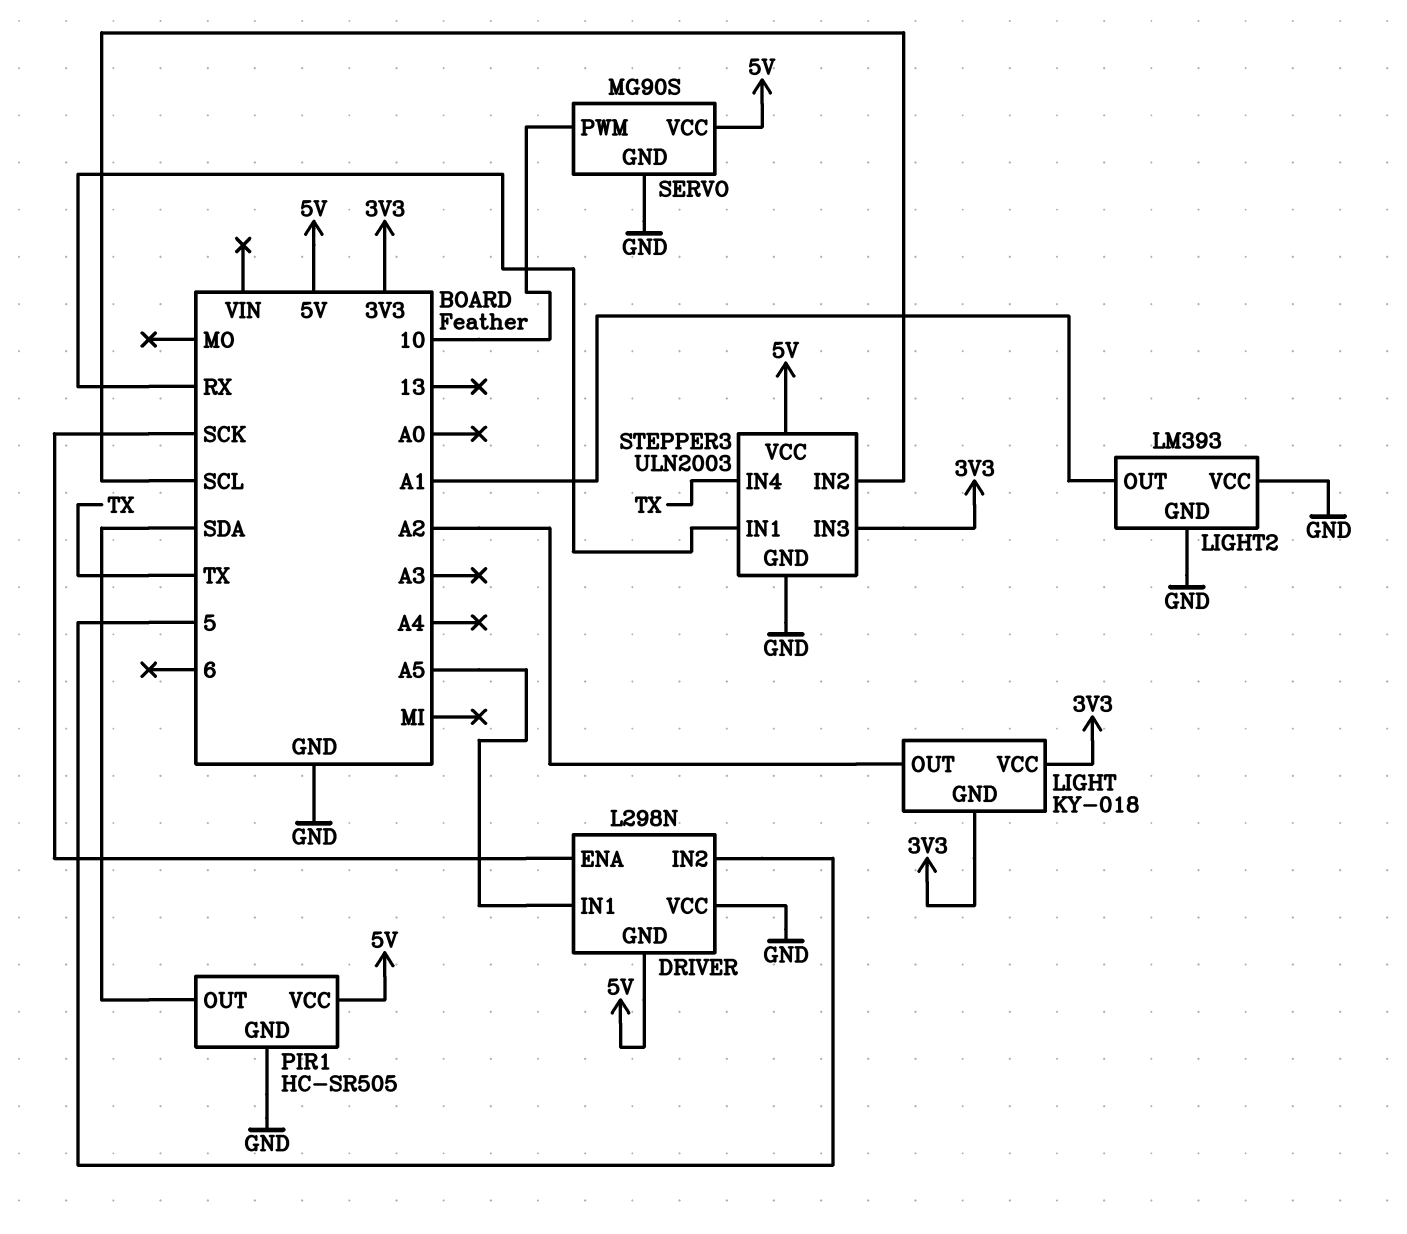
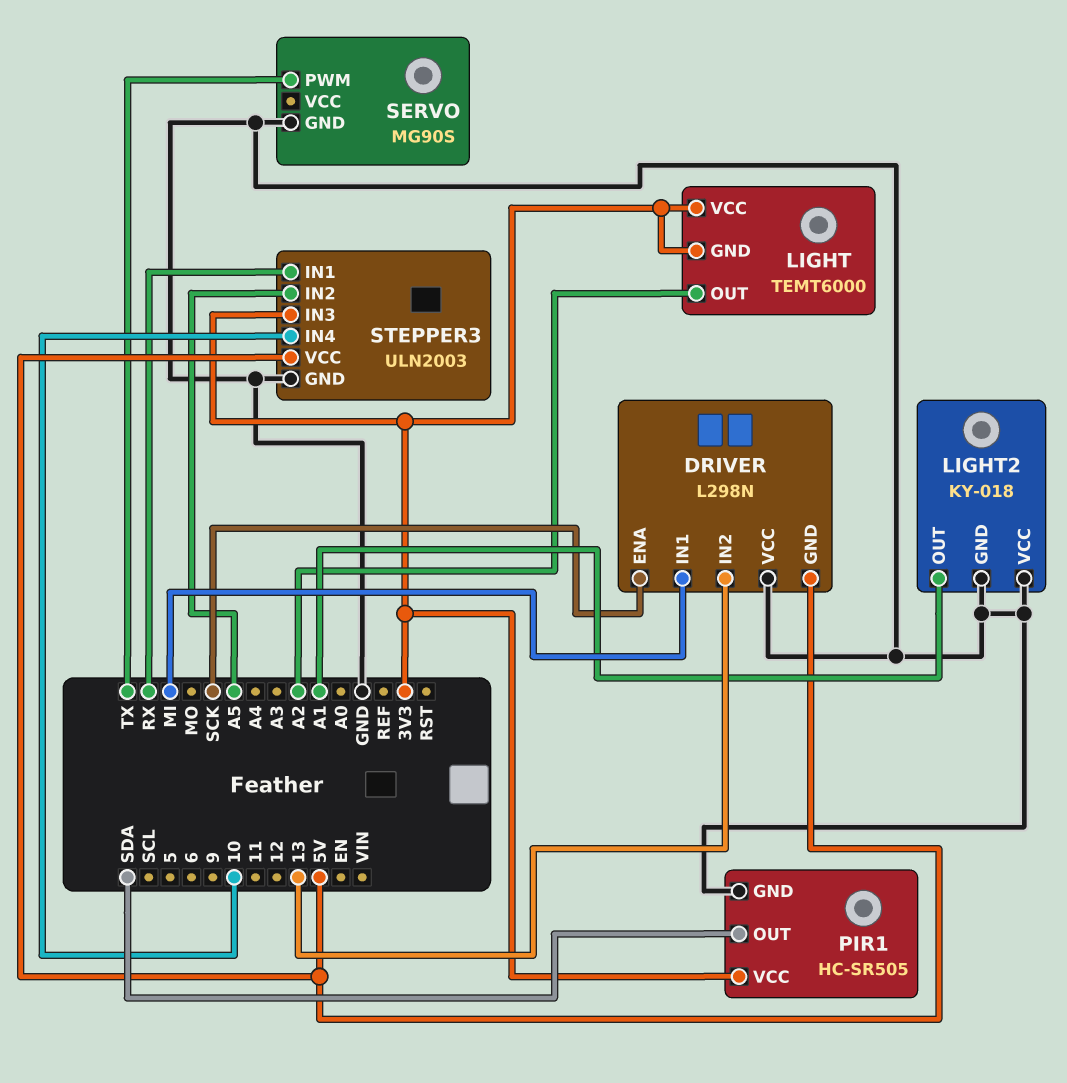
DRIVER pin IN1: A5 -> MI
DRIVER pin IN2: 5 -> 13
LIGHT: KY-018 -> TEMT6000
LIGHT2: LM393 -> KY-018
PIR1 pin VCC: 5V -> 3V3
SERVO pin PWM: 10 -> TX
SERVO pin VCC: 5V -> none
STEPPER3 pin IN2: SCL -> A5
STEPPER3 pin IN4: TX -> 10

